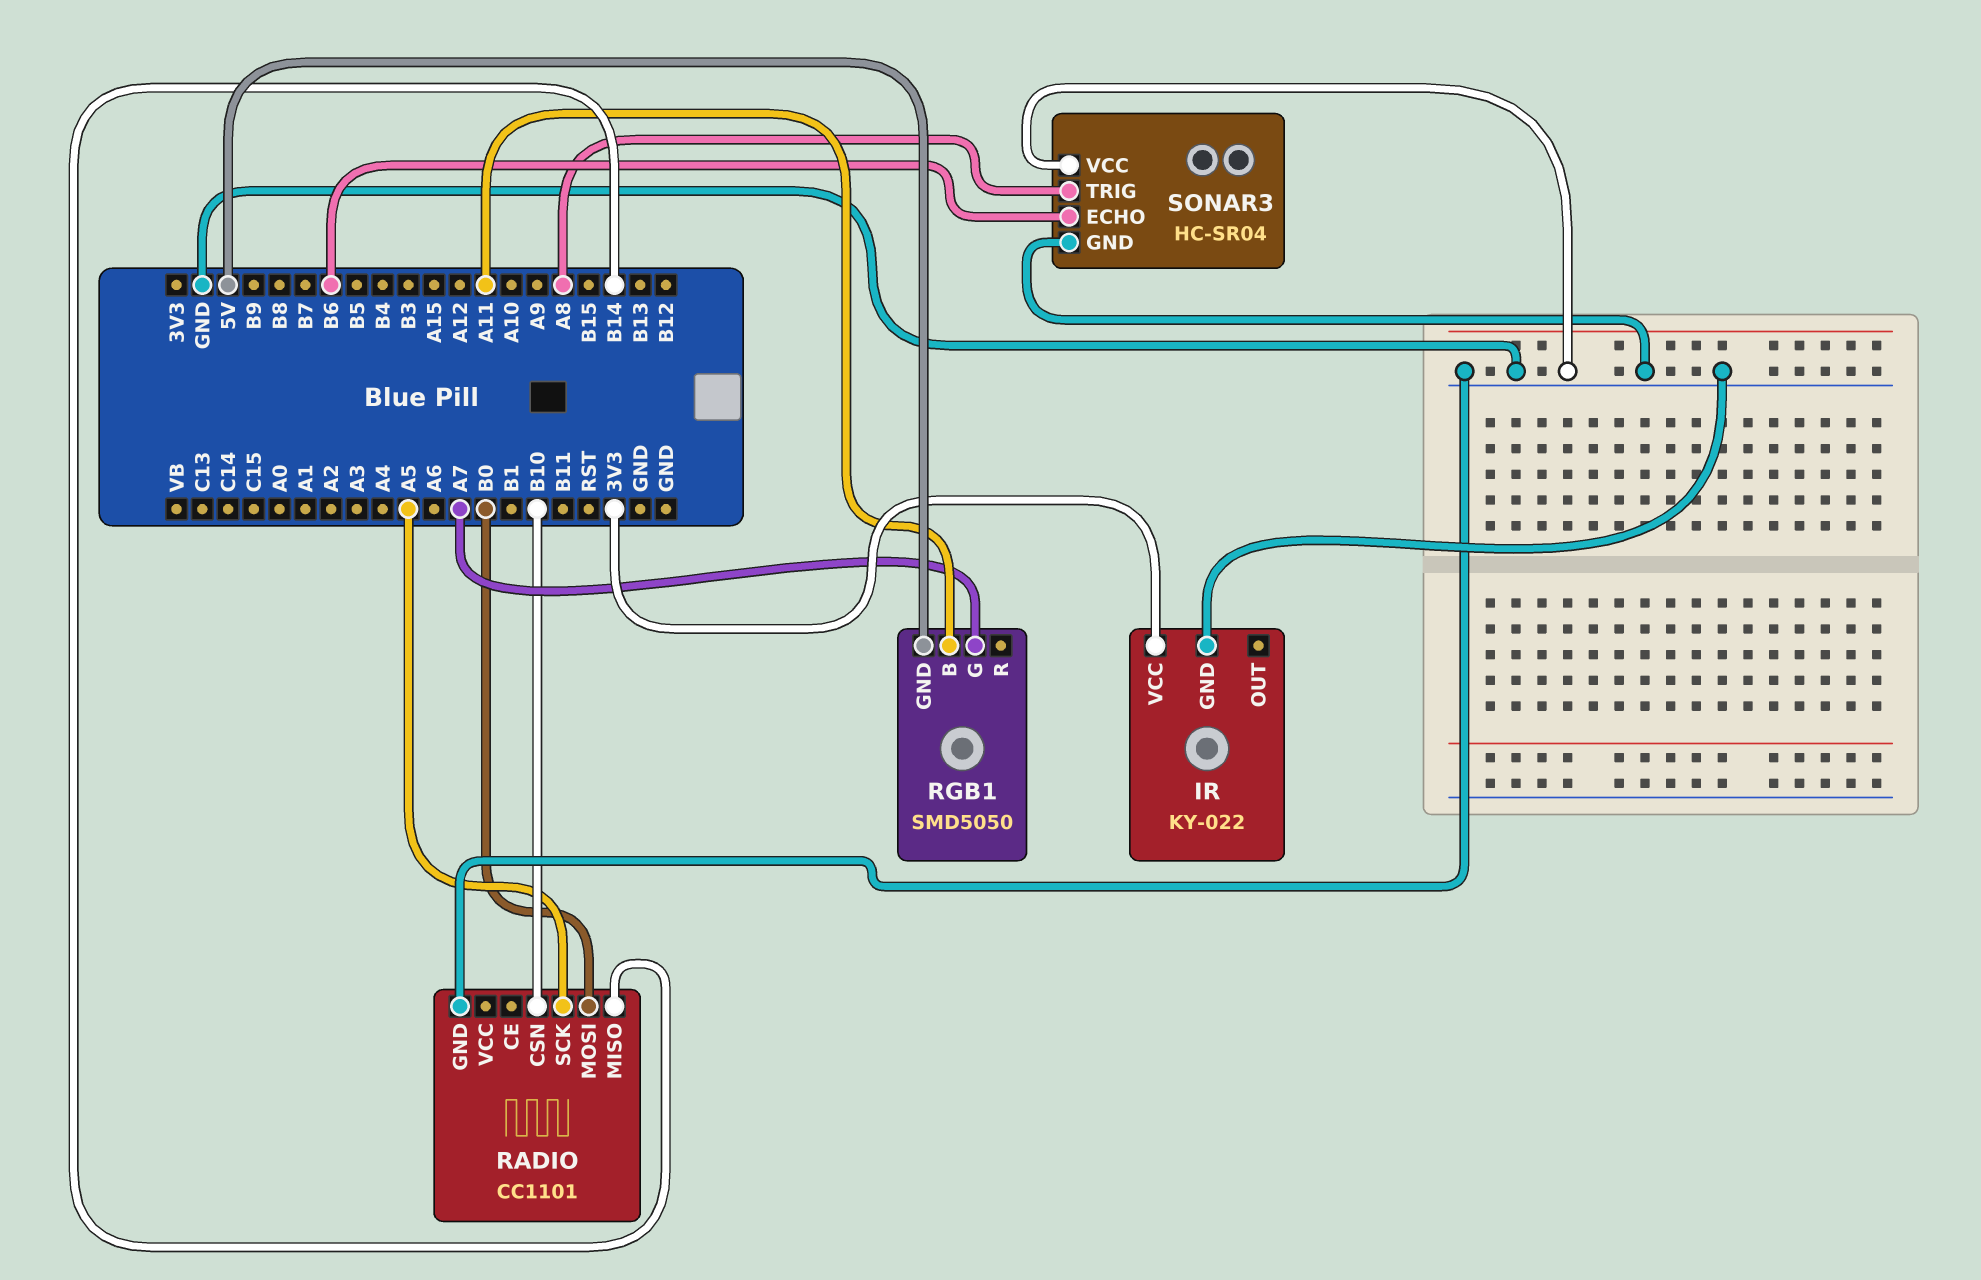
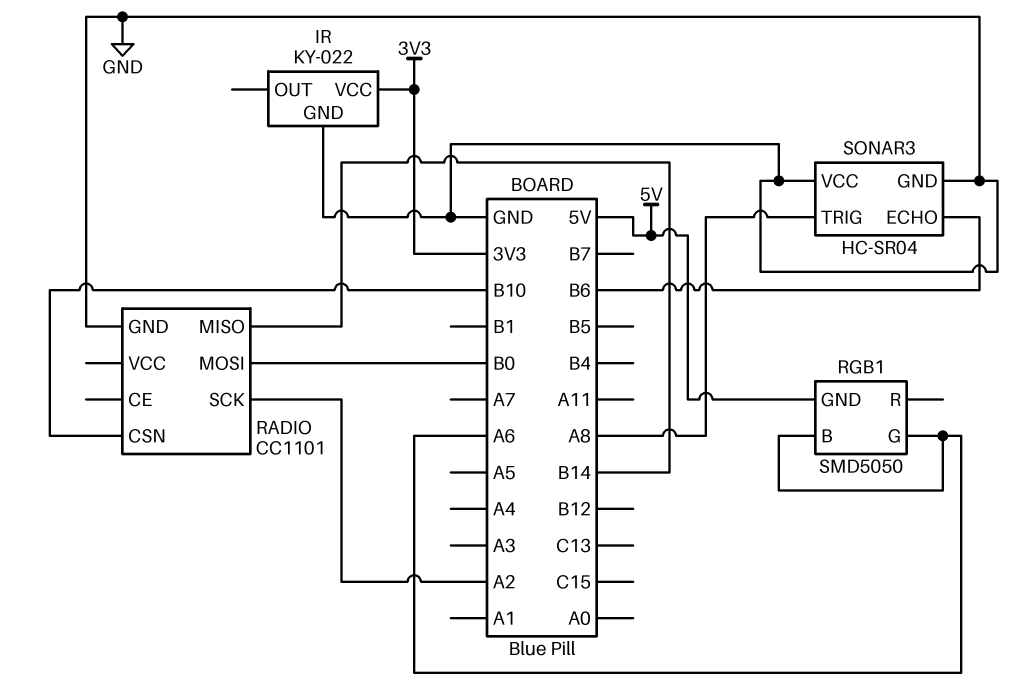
RADIO pin SCK: A5 -> A2
RGB1 pin B: A11 -> A6
RGB1 pin G: A7 -> A6

